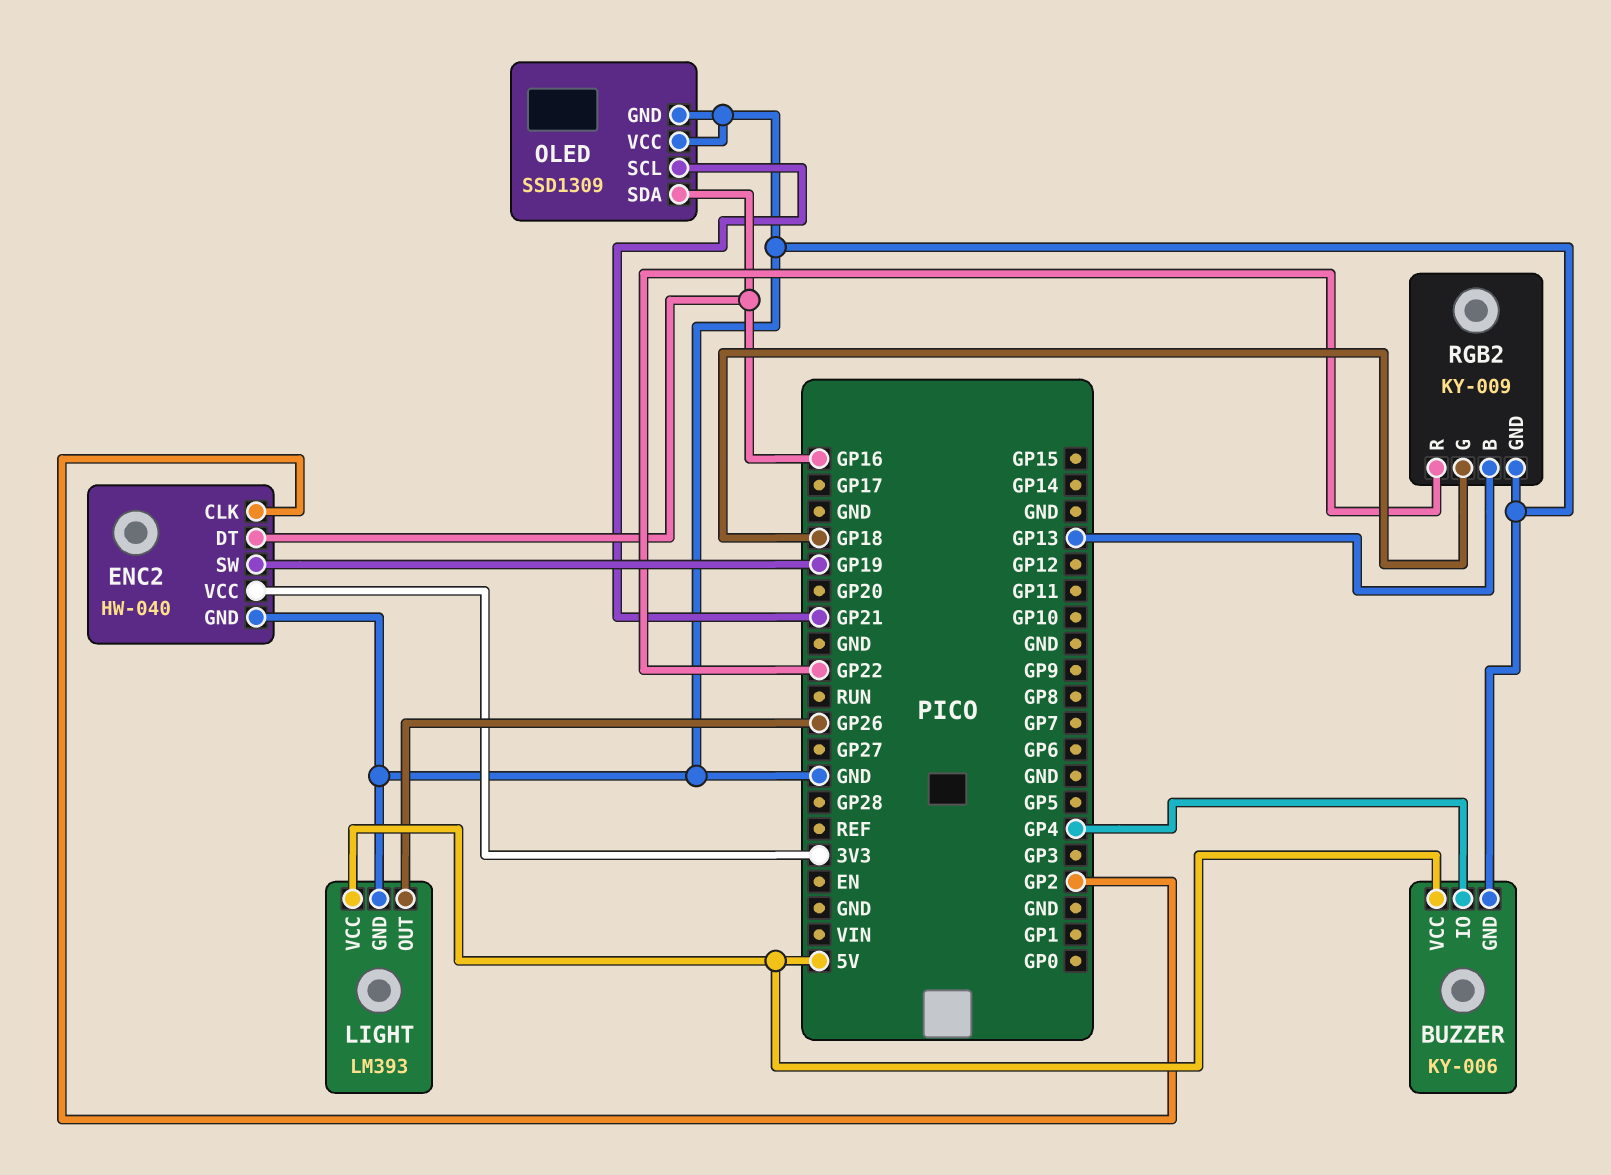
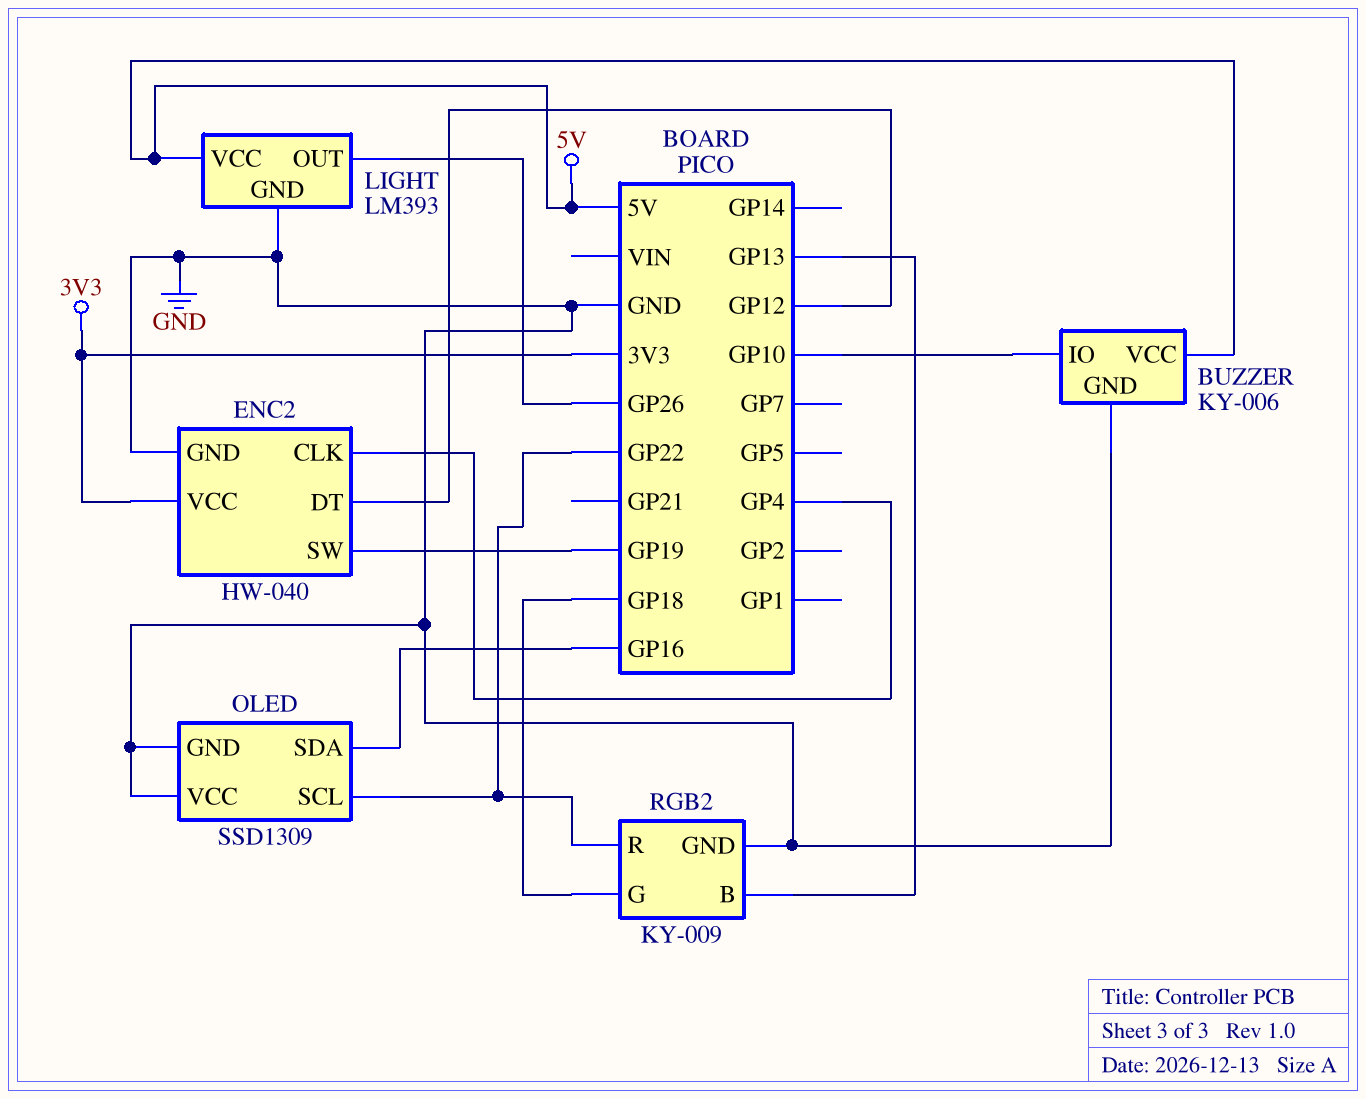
BUZZER pin IO: GP4 -> GP10
ENC2 pin CLK: GP2 -> GP4
ENC2 pin DT: GP16 -> GP12
OLED pin SCL: GP21 -> GP22

